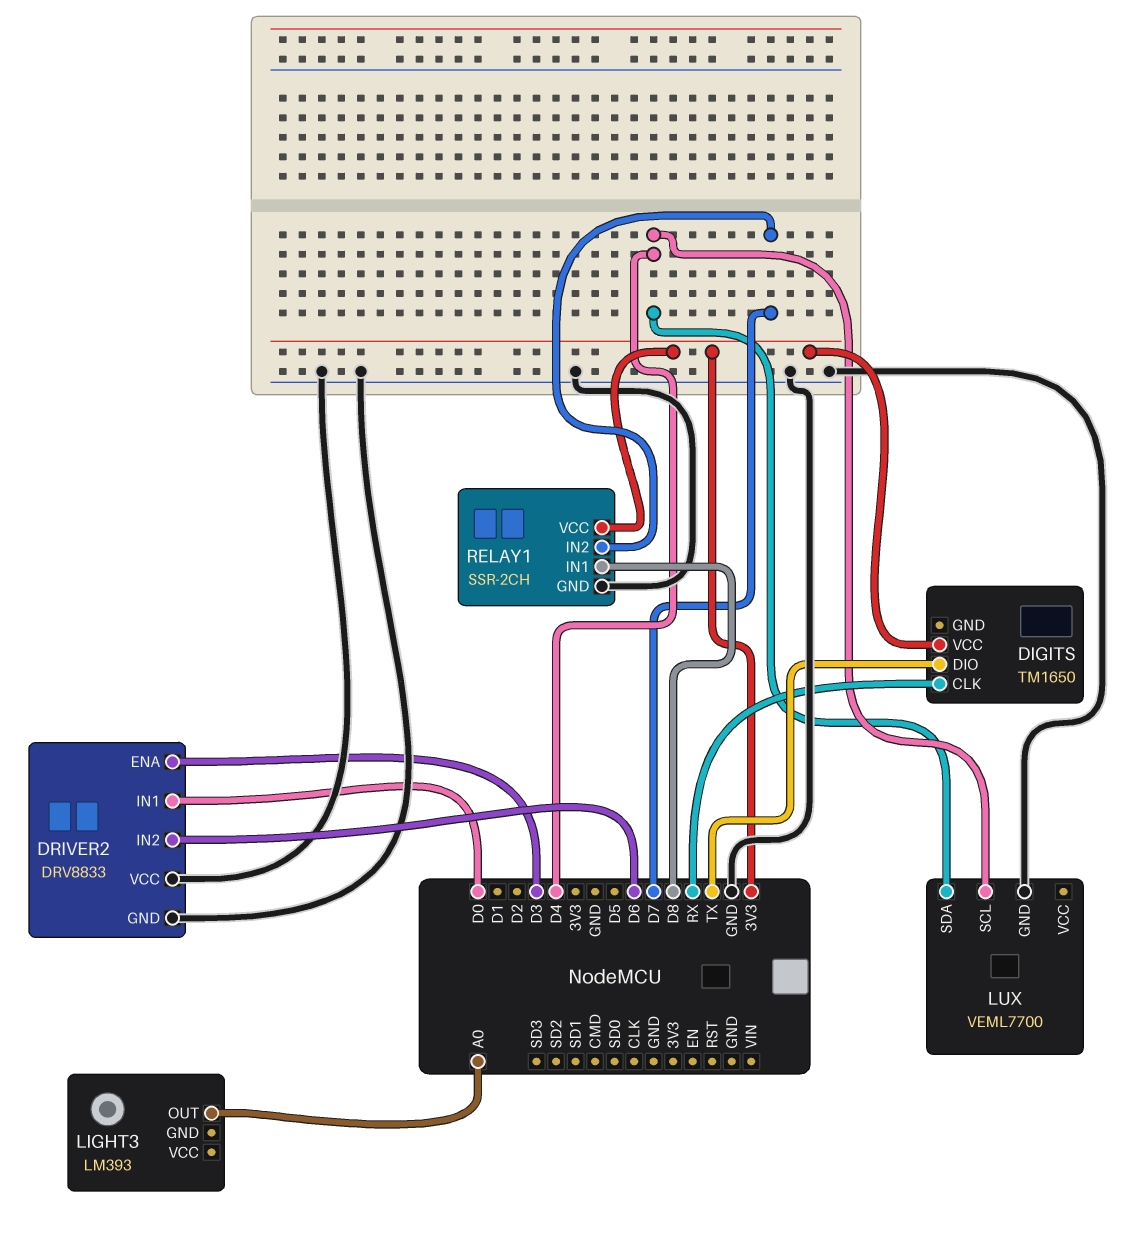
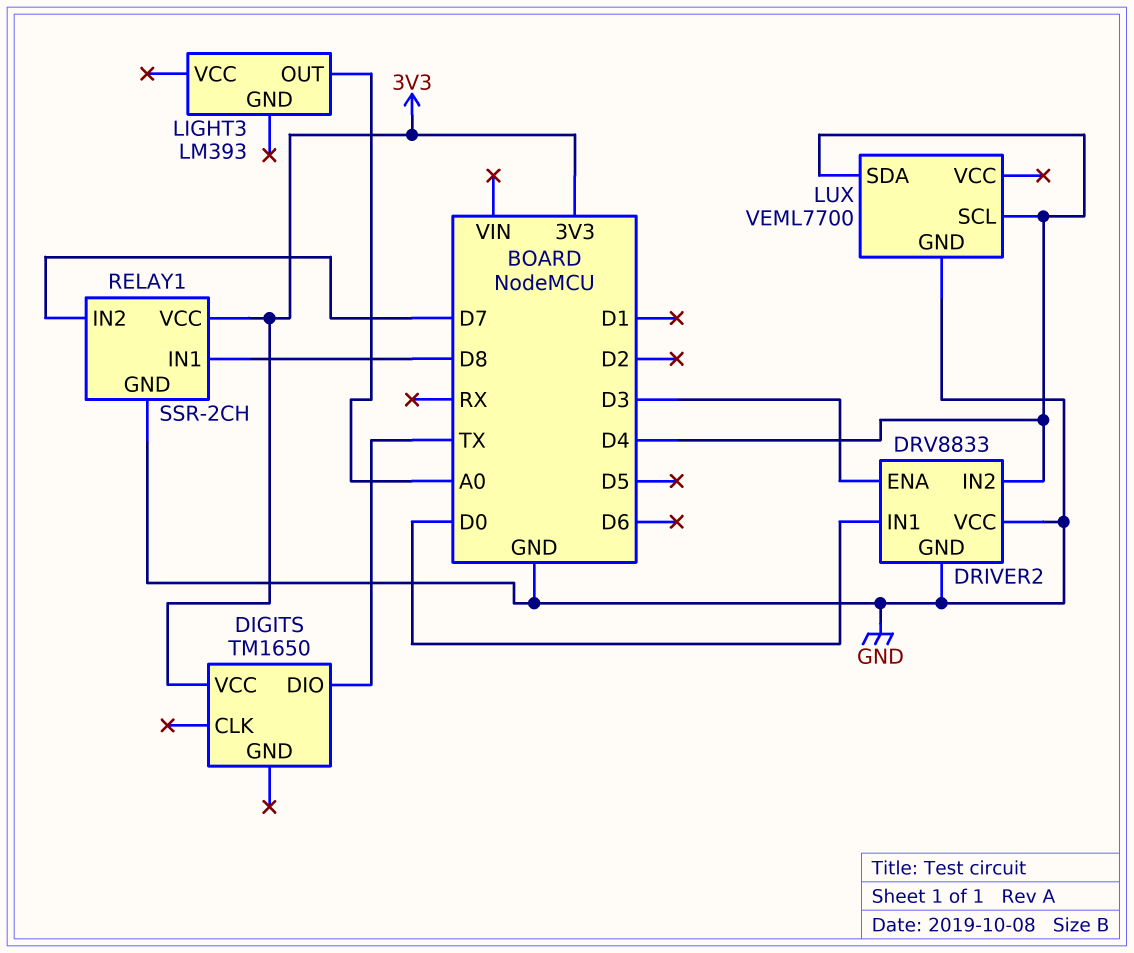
DIGITS pin CLK: RX -> none
DRIVER2 pin IN2: D6 -> D4

